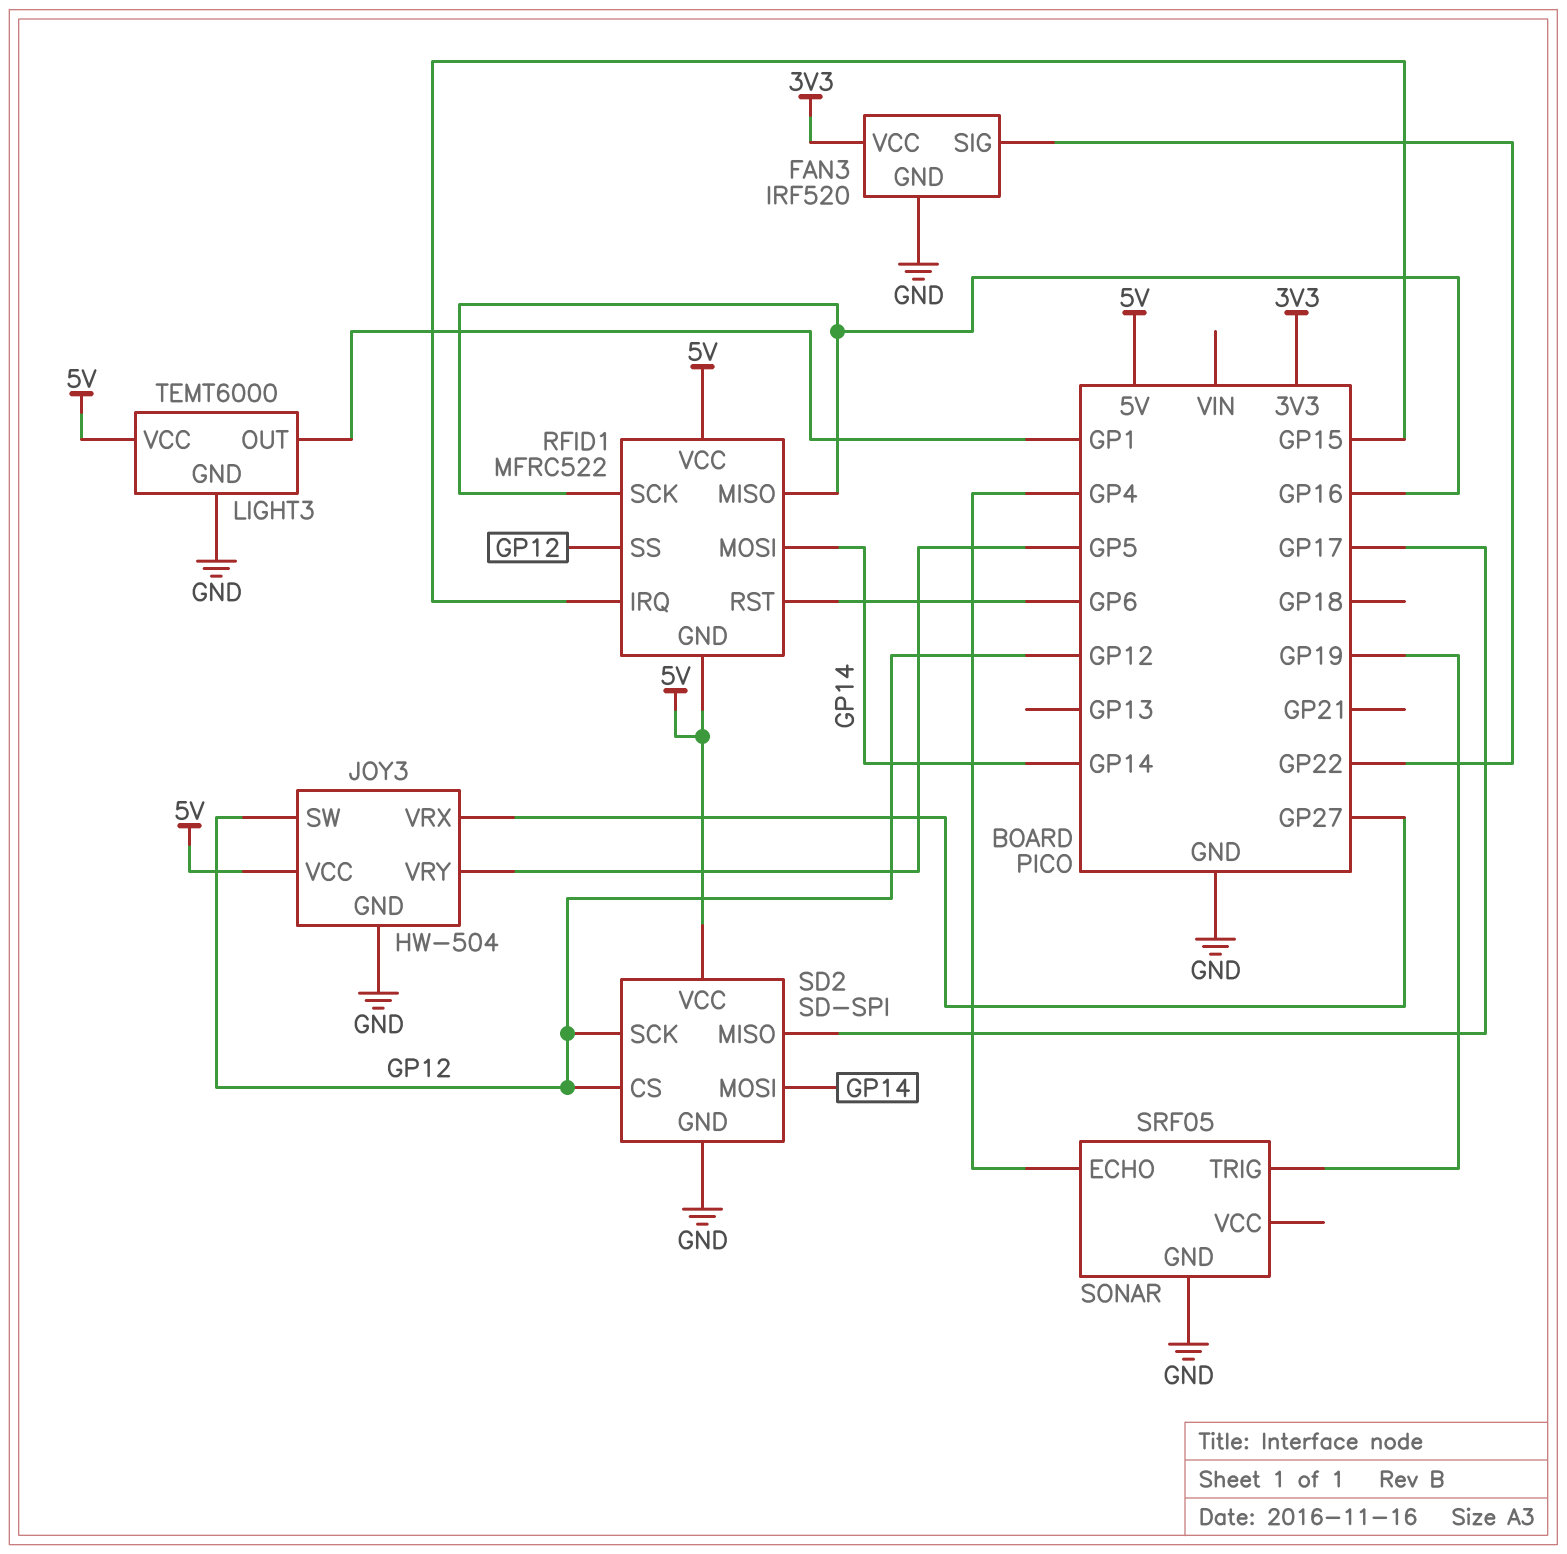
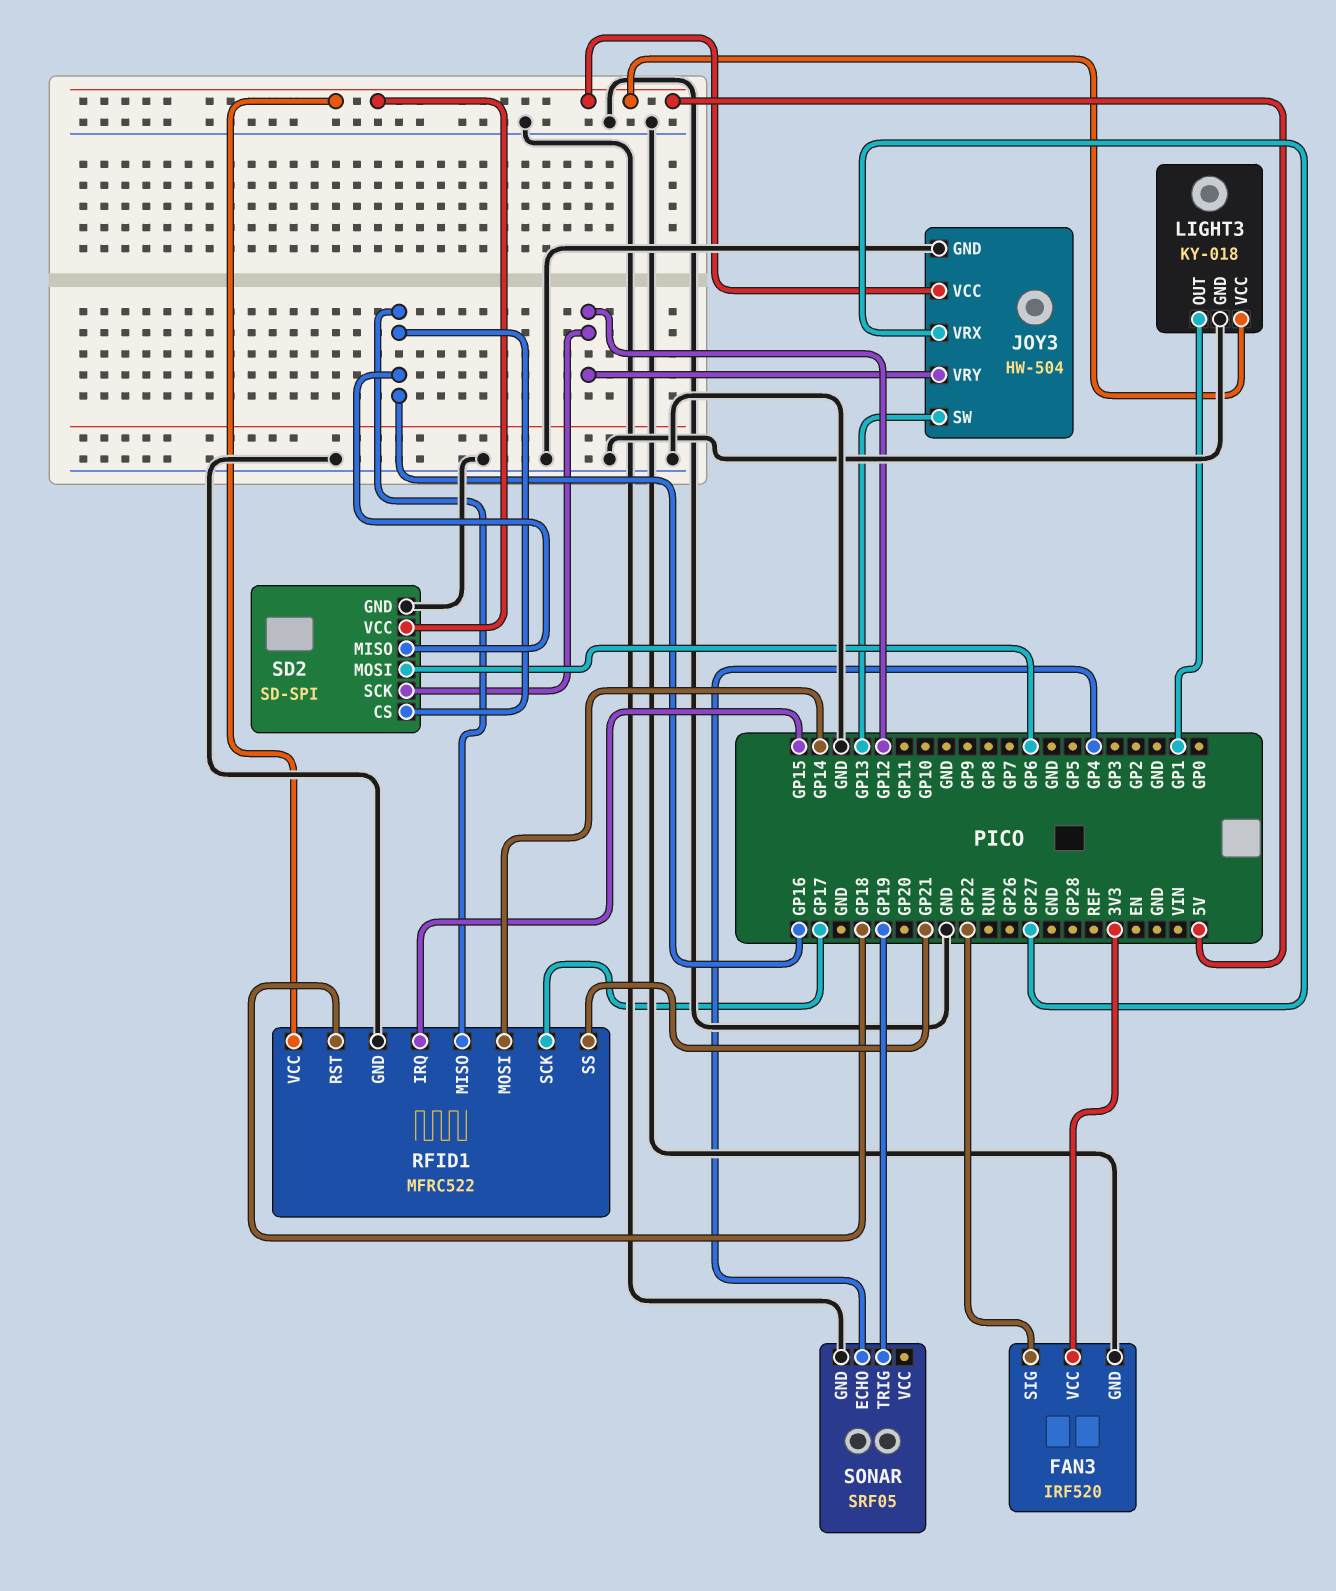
JOY3 pin SW: GP12 -> GP13
JOY3 pin VRY: GP5 -> GP12
LIGHT3: TEMT6000 -> KY-018
RFID1 pin GND: 5V -> GND
RFID1 pin RST: GP6 -> GP18
RFID1 pin SCK: GP16 -> GP17
RFID1 pin SS: GP12 -> GP21
SD2 pin CS: GP12 -> GP16
SD2 pin MISO: GP17 -> GP16
SD2 pin MOSI: GP14 -> GP6

